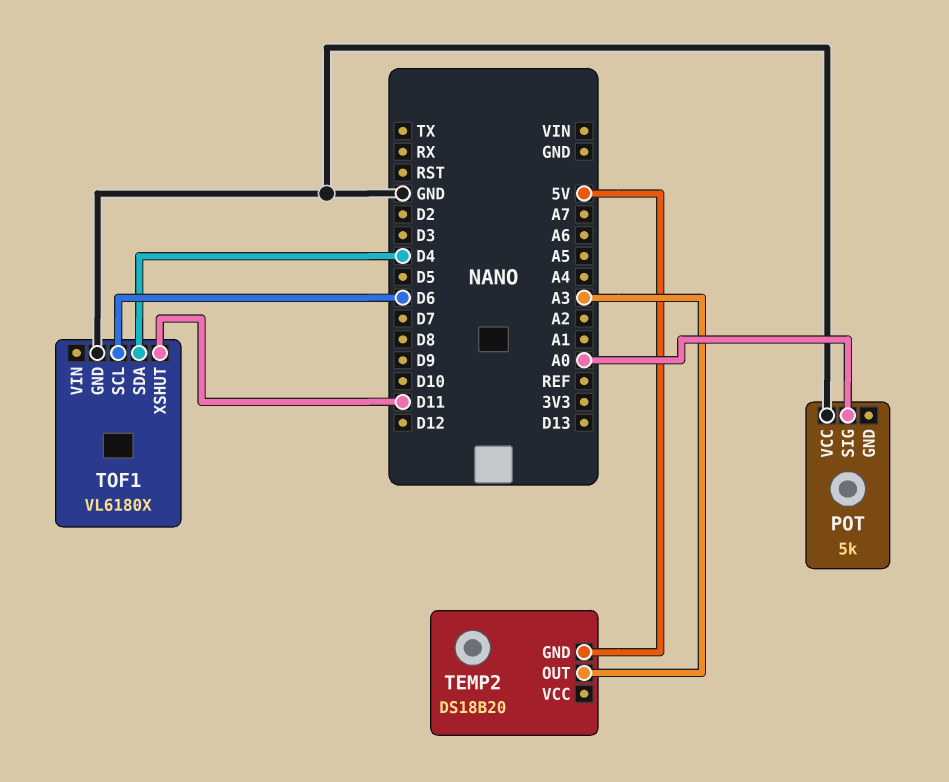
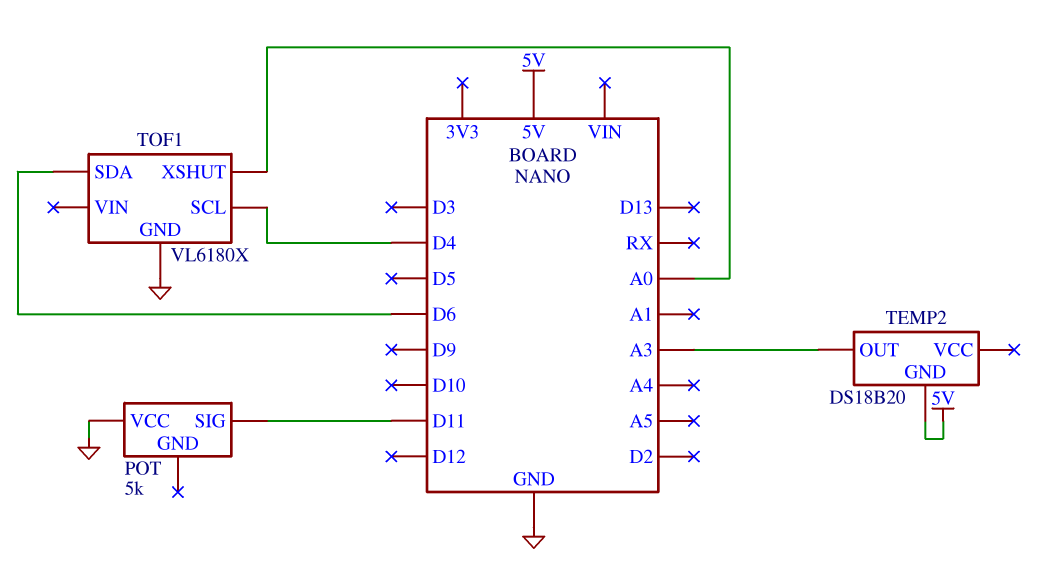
POT pin SIG: A0 -> D11
TOF1 pin SCL: D6 -> D4
TOF1 pin SDA: D4 -> D6
TOF1 pin XSHUT: D11 -> A0

